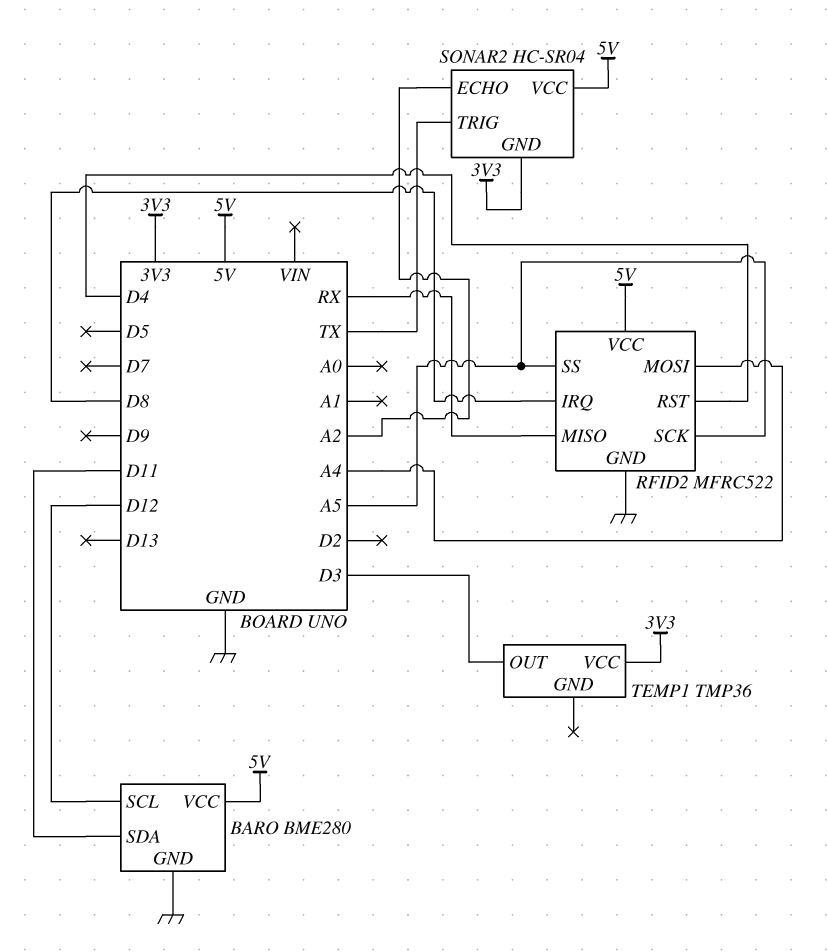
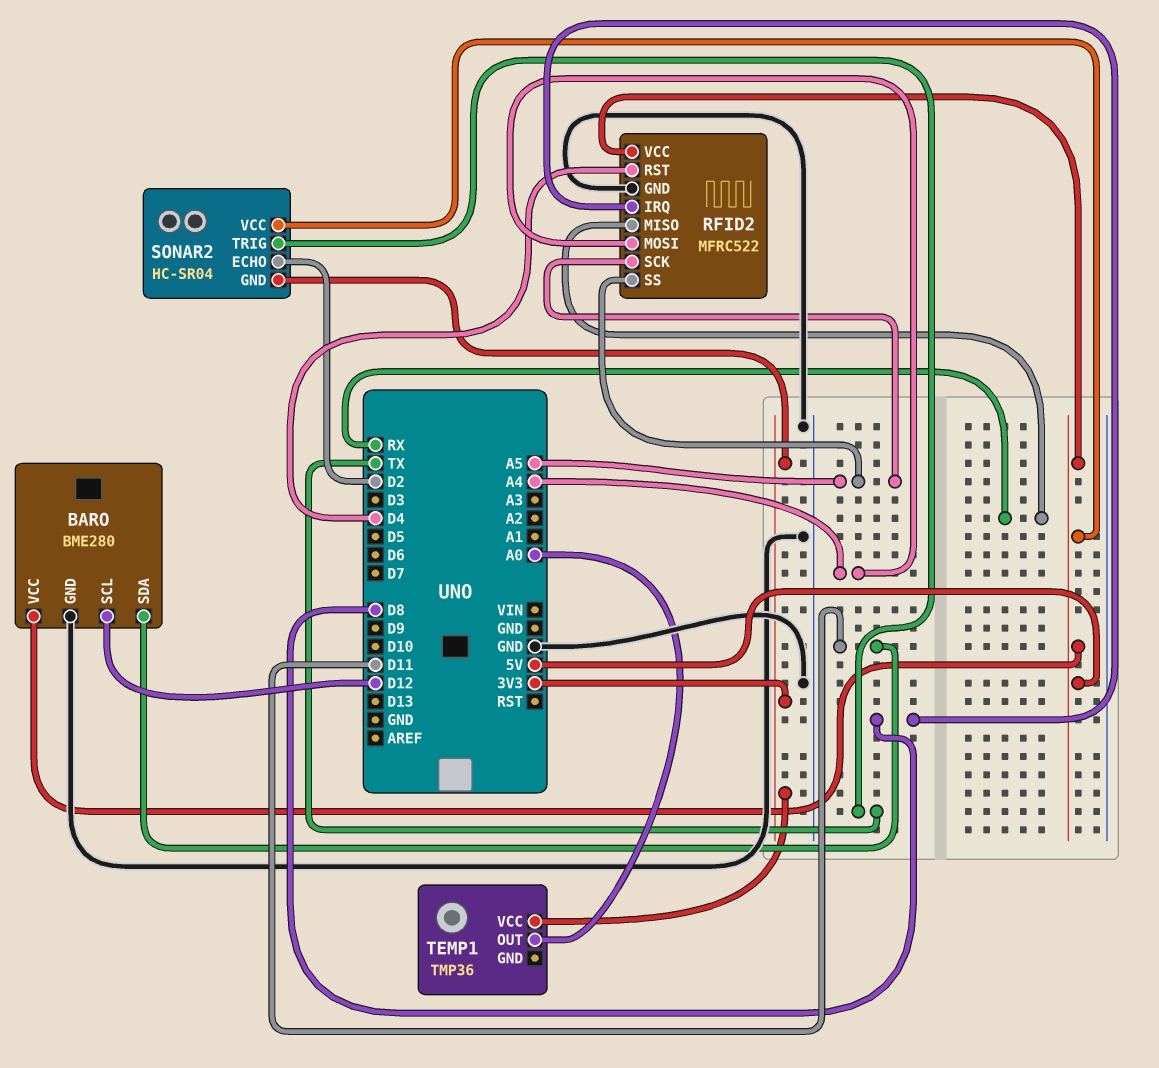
SONAR2 pin ECHO: A2 -> D2
TEMP1 pin OUT: D3 -> A0

